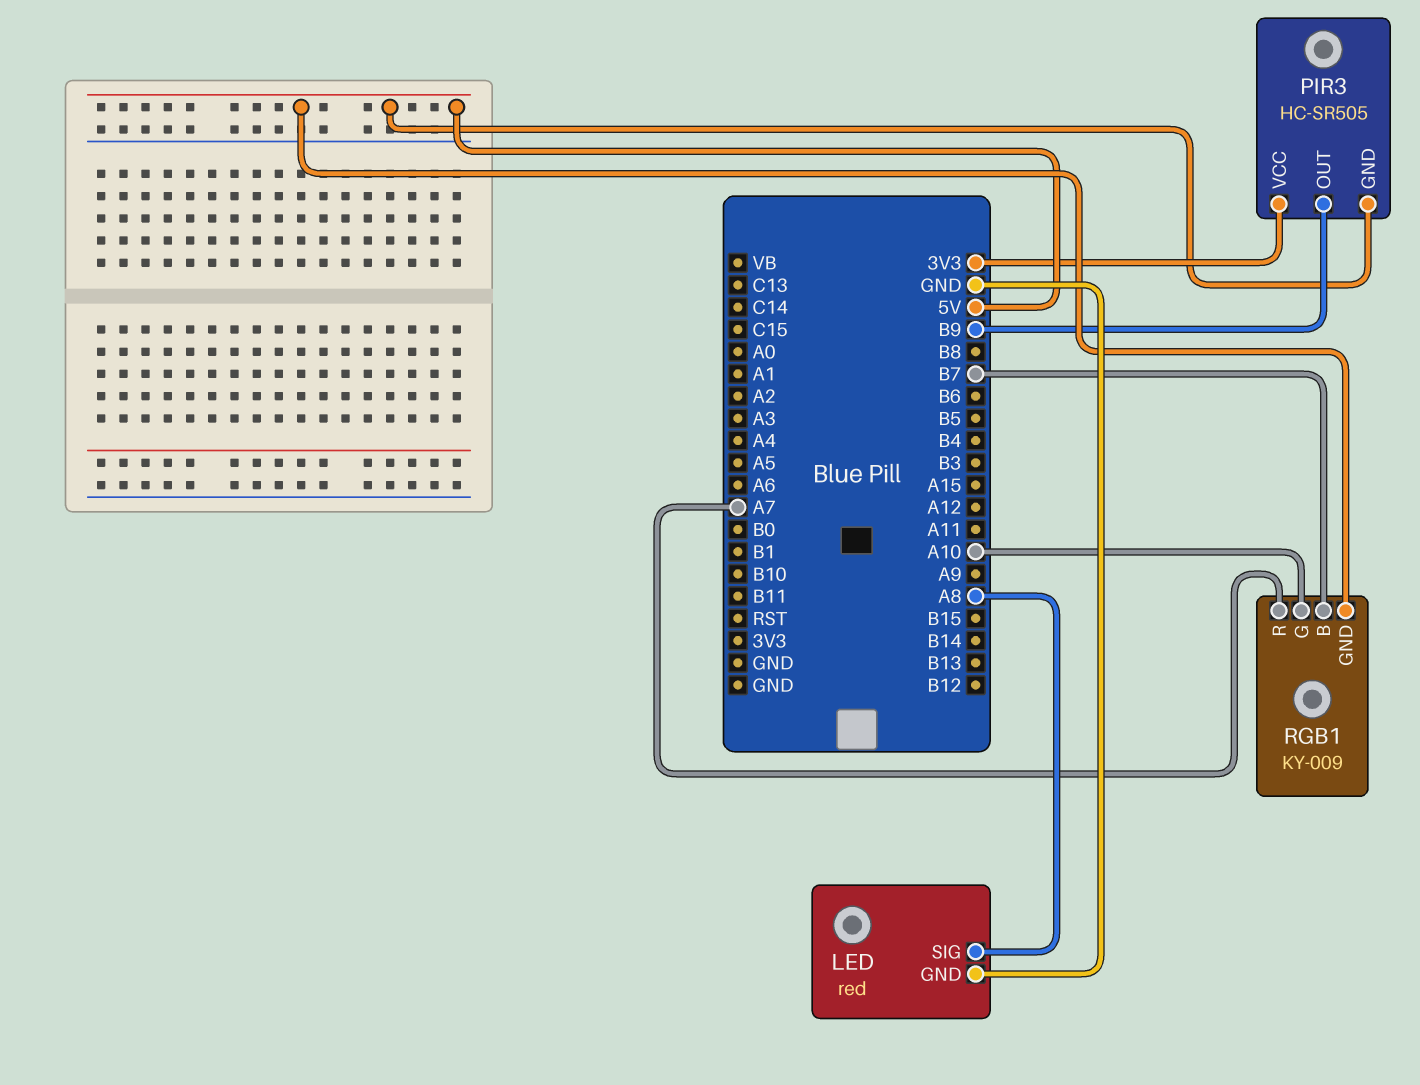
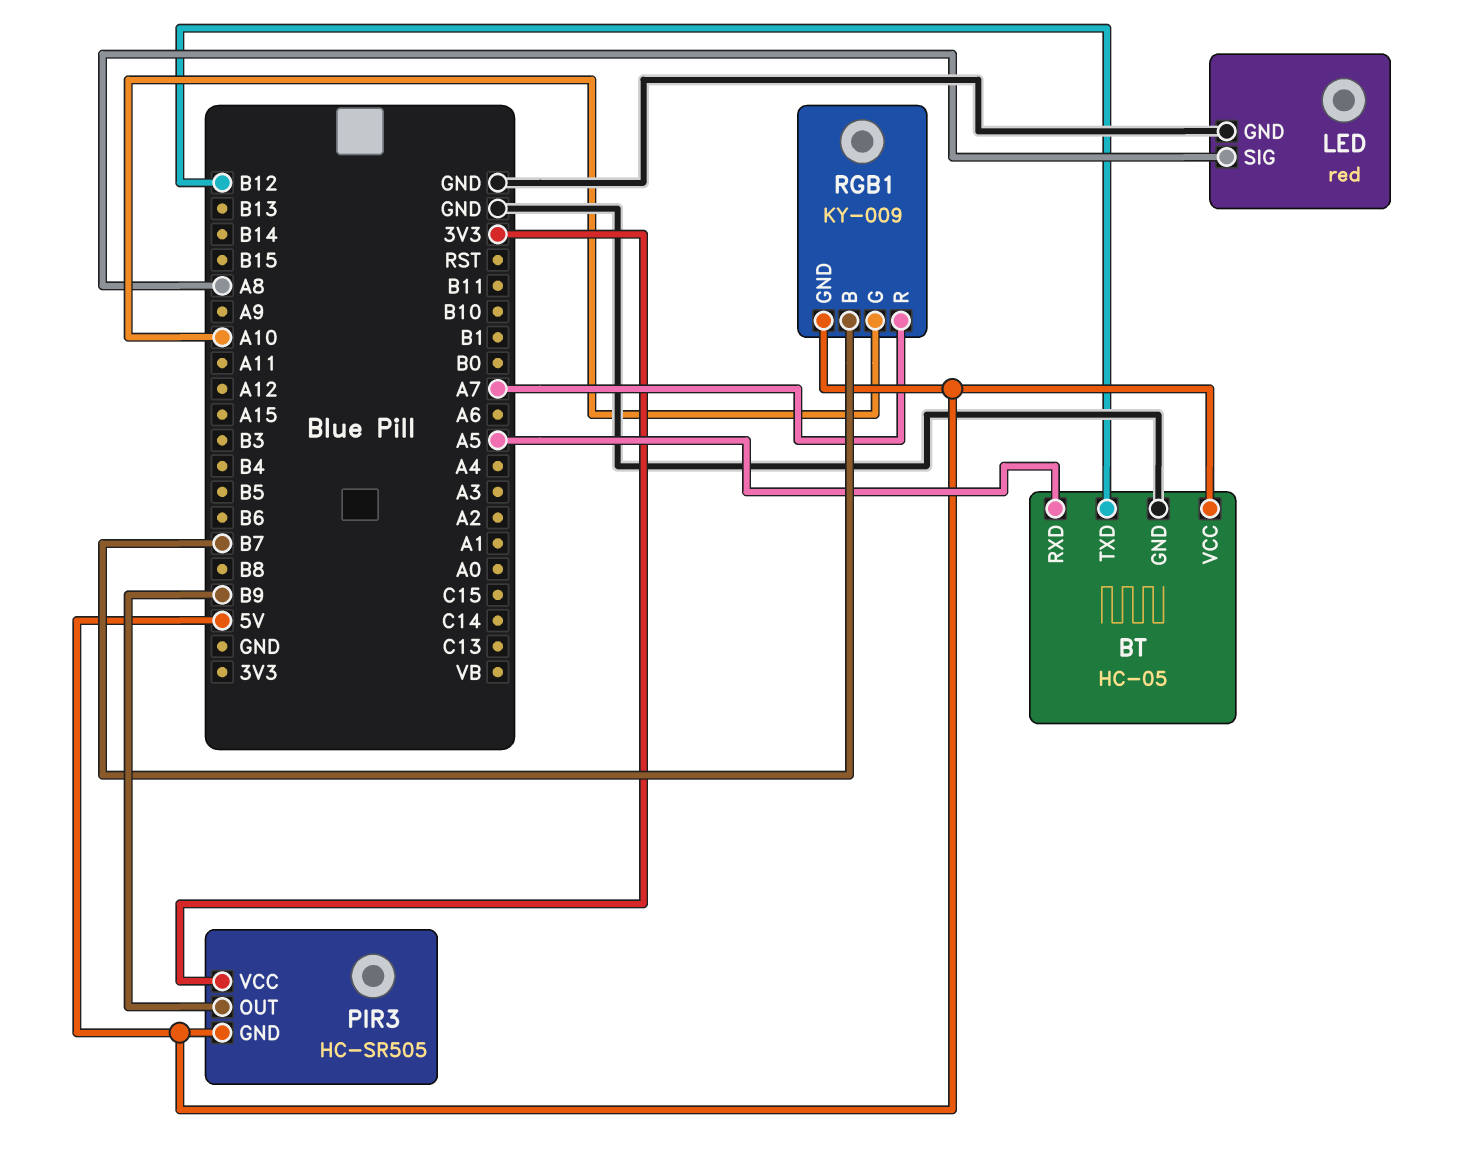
BT: none -> HC-05
BT pin GND: none -> GND
BT pin RXD: none -> A5
BT pin TXD: none -> B12
BT pin VCC: none -> 5V

